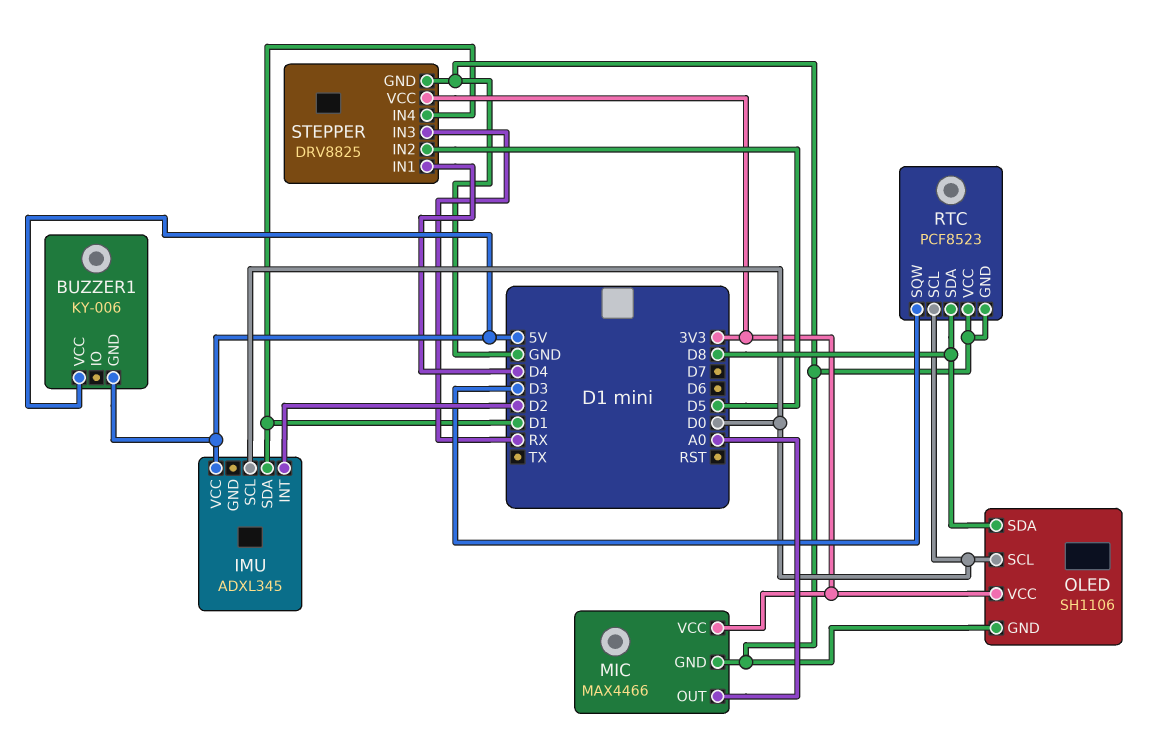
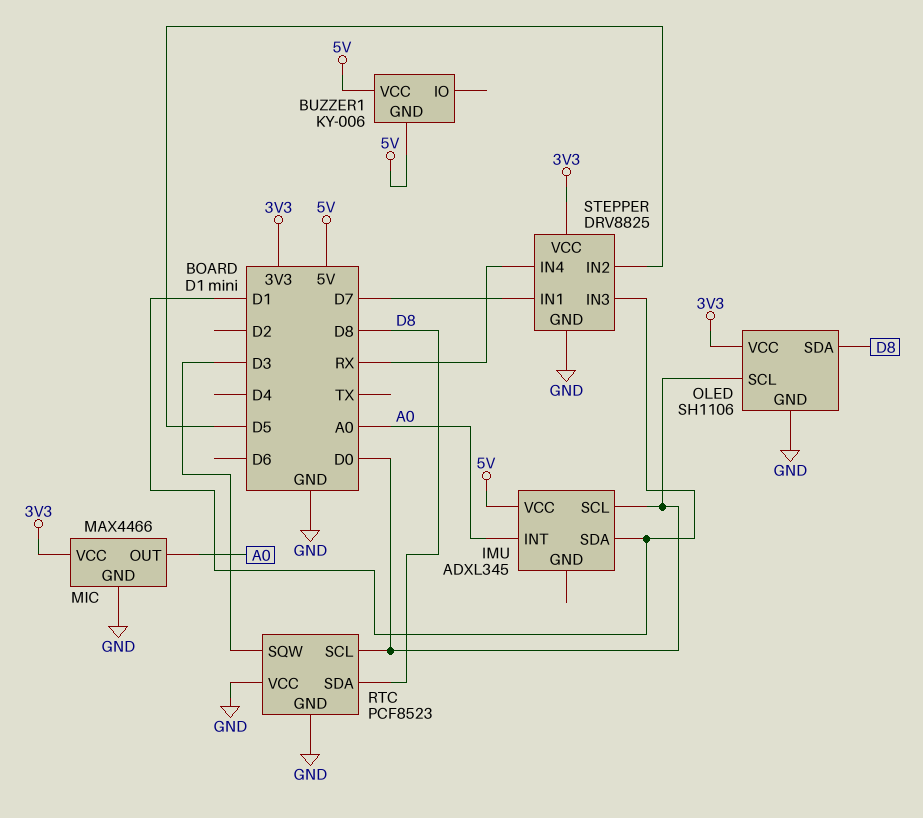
IMU pin INT: D2 -> A0
STEPPER pin IN1: D4 -> D7
STEPPER pin IN3: RX -> D1
STEPPER pin IN4: D1 -> RX

